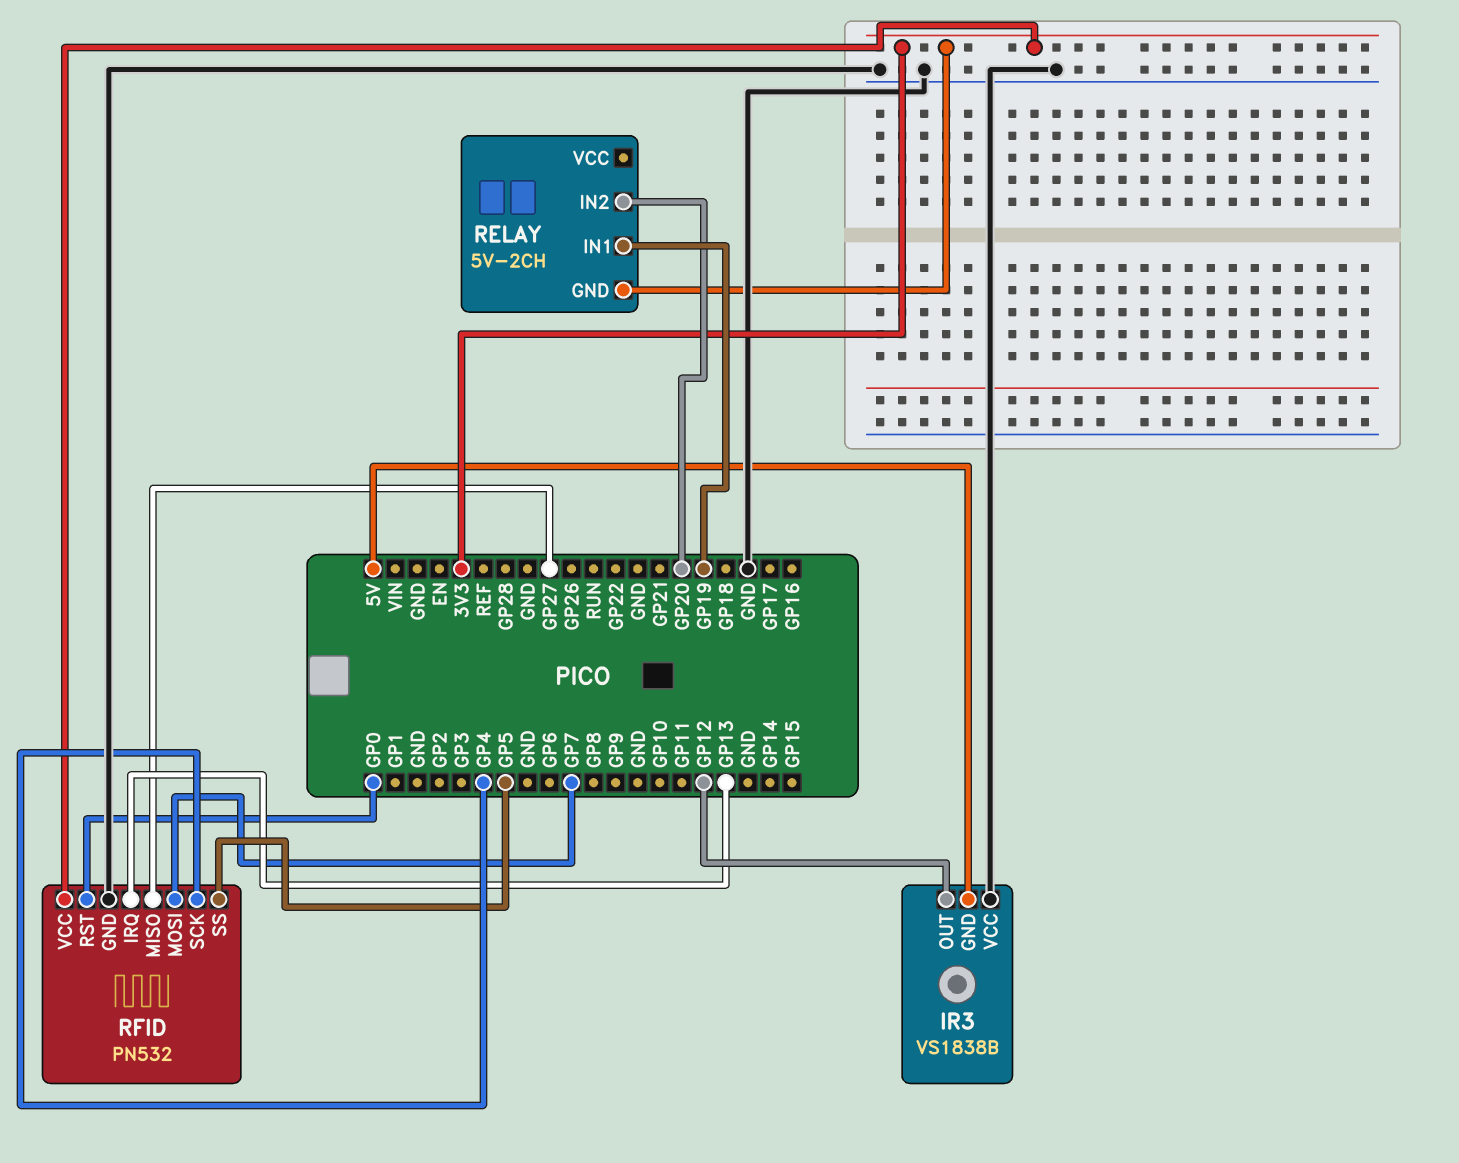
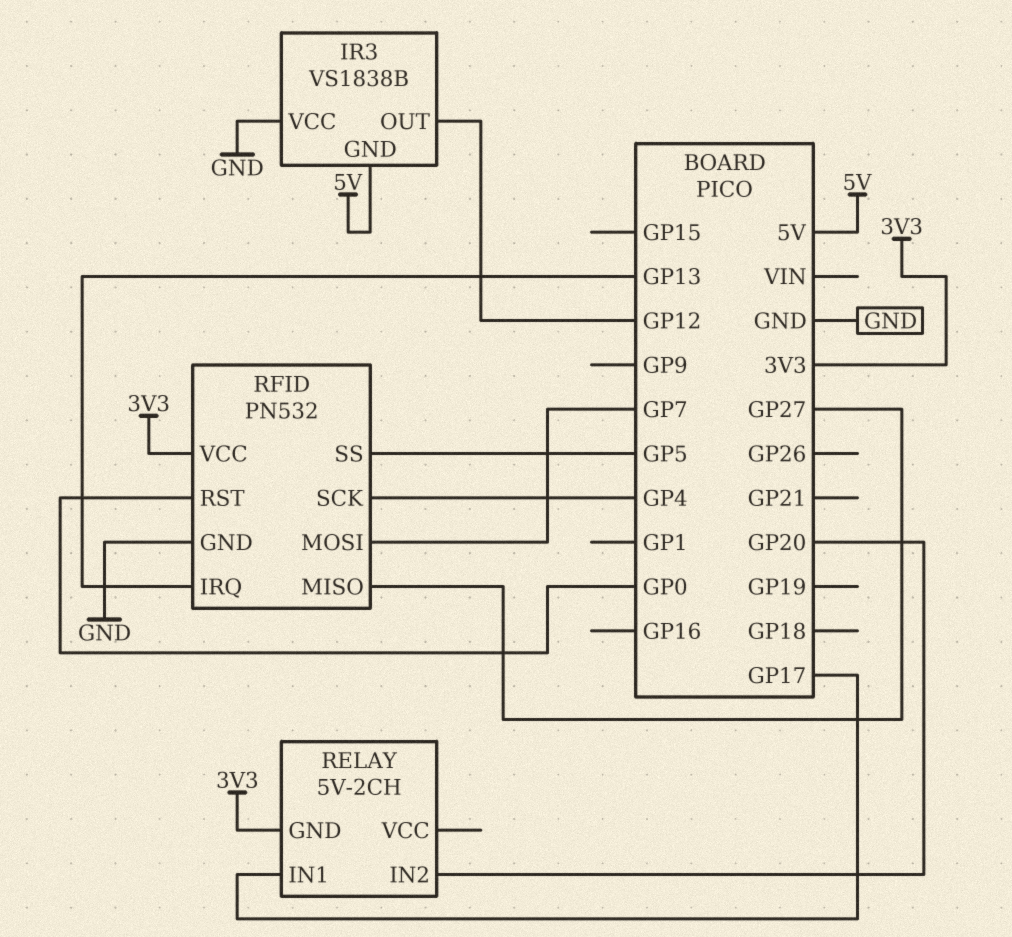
RELAY pin IN1: GP19 -> GP17

